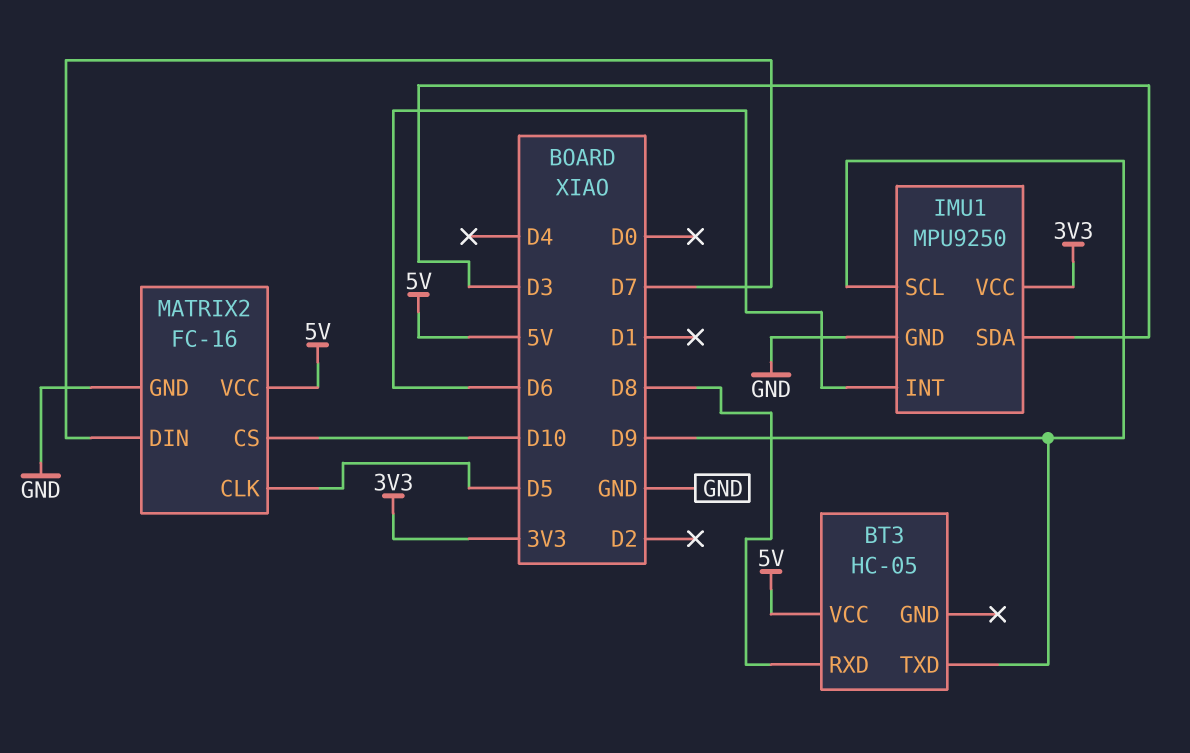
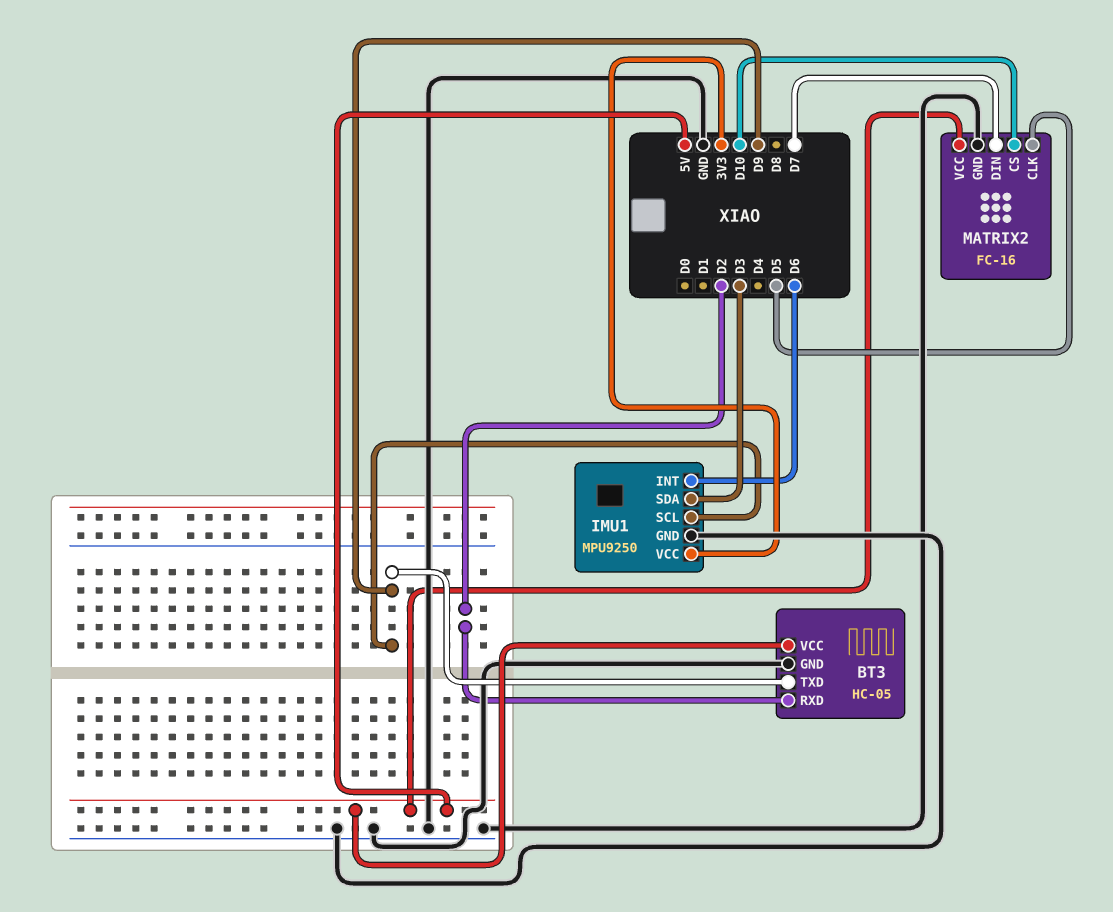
BT3 pin GND: none -> GND
BT3 pin RXD: D8 -> D2

